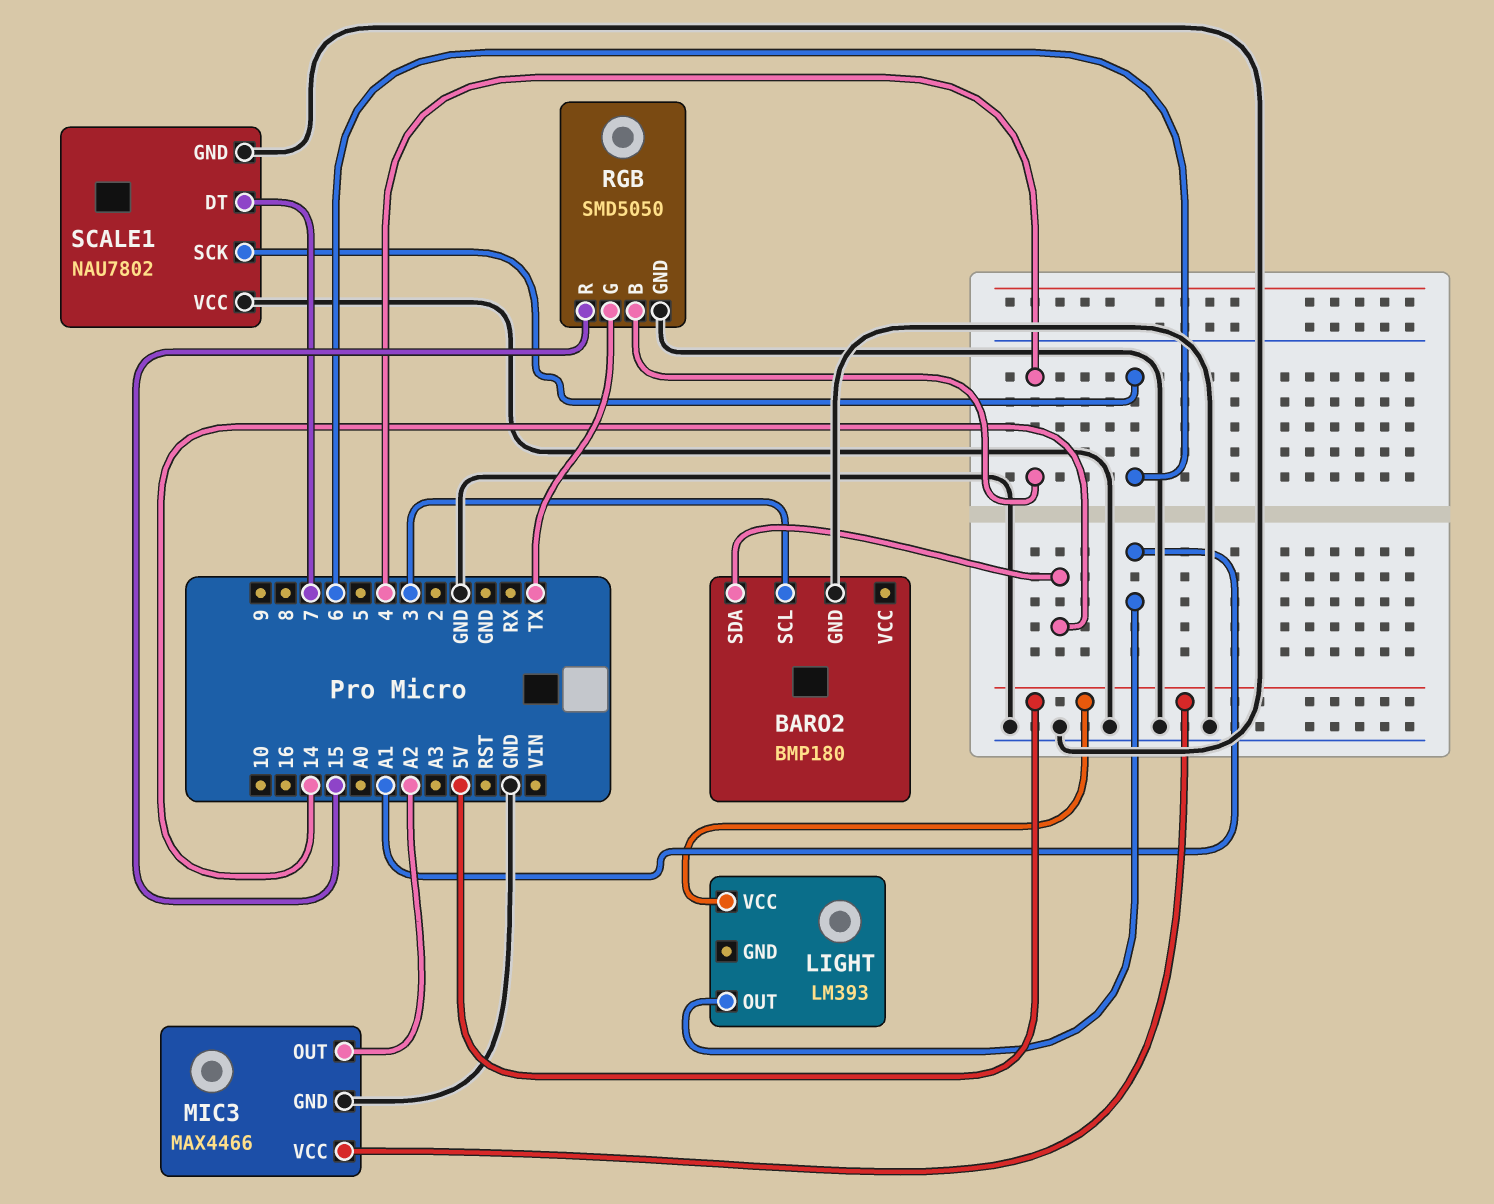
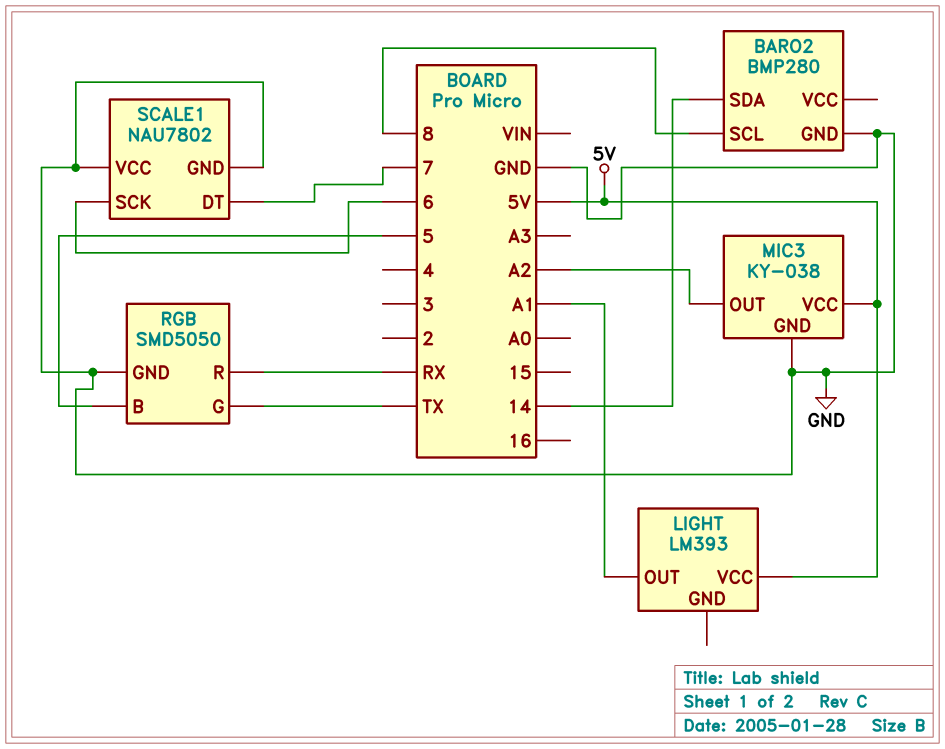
BARO2: BMP180 -> BMP280
BARO2 pin SCL: 3 -> 8
MIC3: MAX4466 -> KY-038
RGB pin B: 4 -> 5
RGB pin R: 15 -> RX

